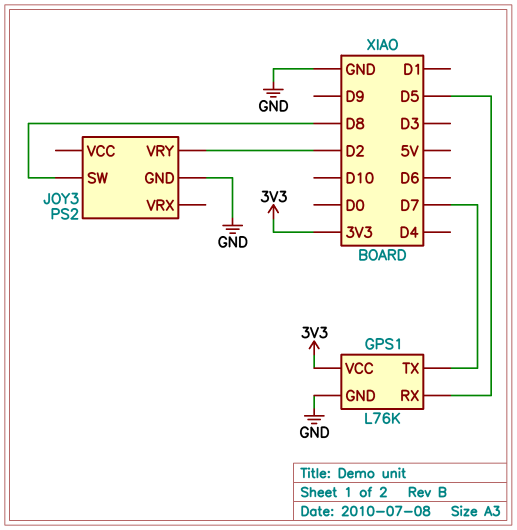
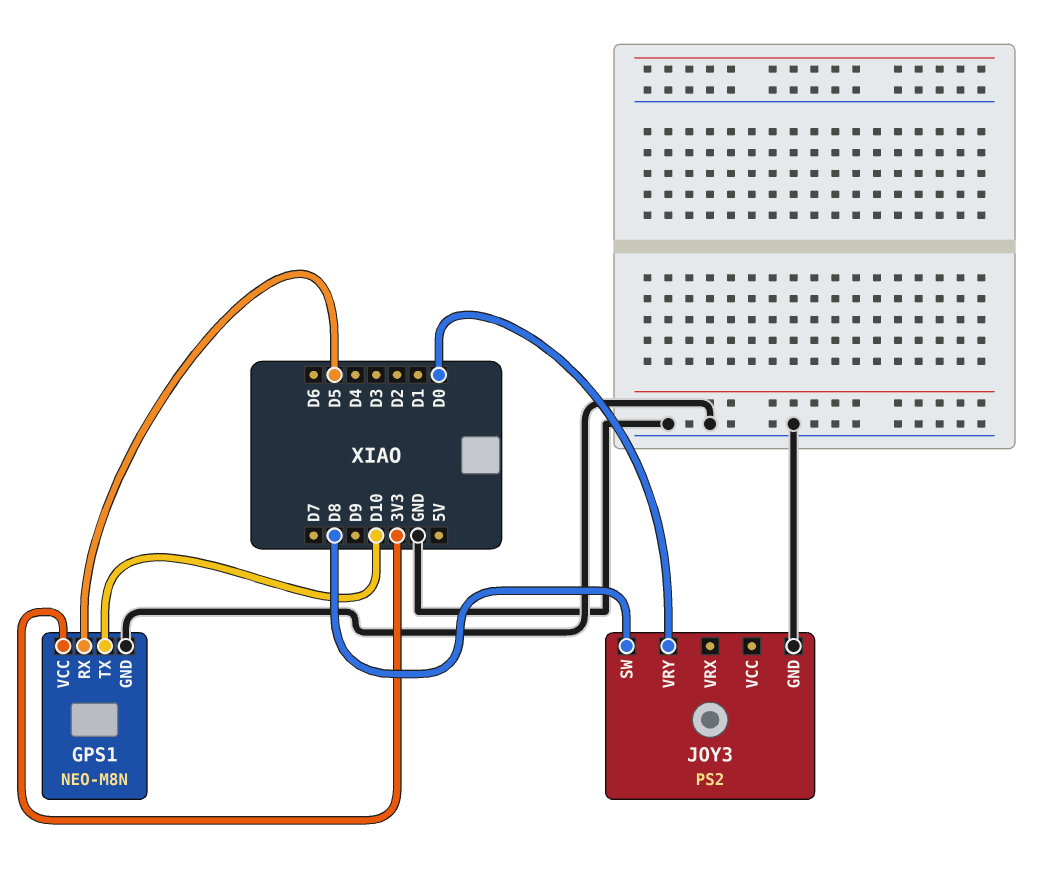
GPS1: L76K -> NEO-M8N
GPS1 pin TX: D7 -> D10
JOY3 pin VRY: D2 -> D0

